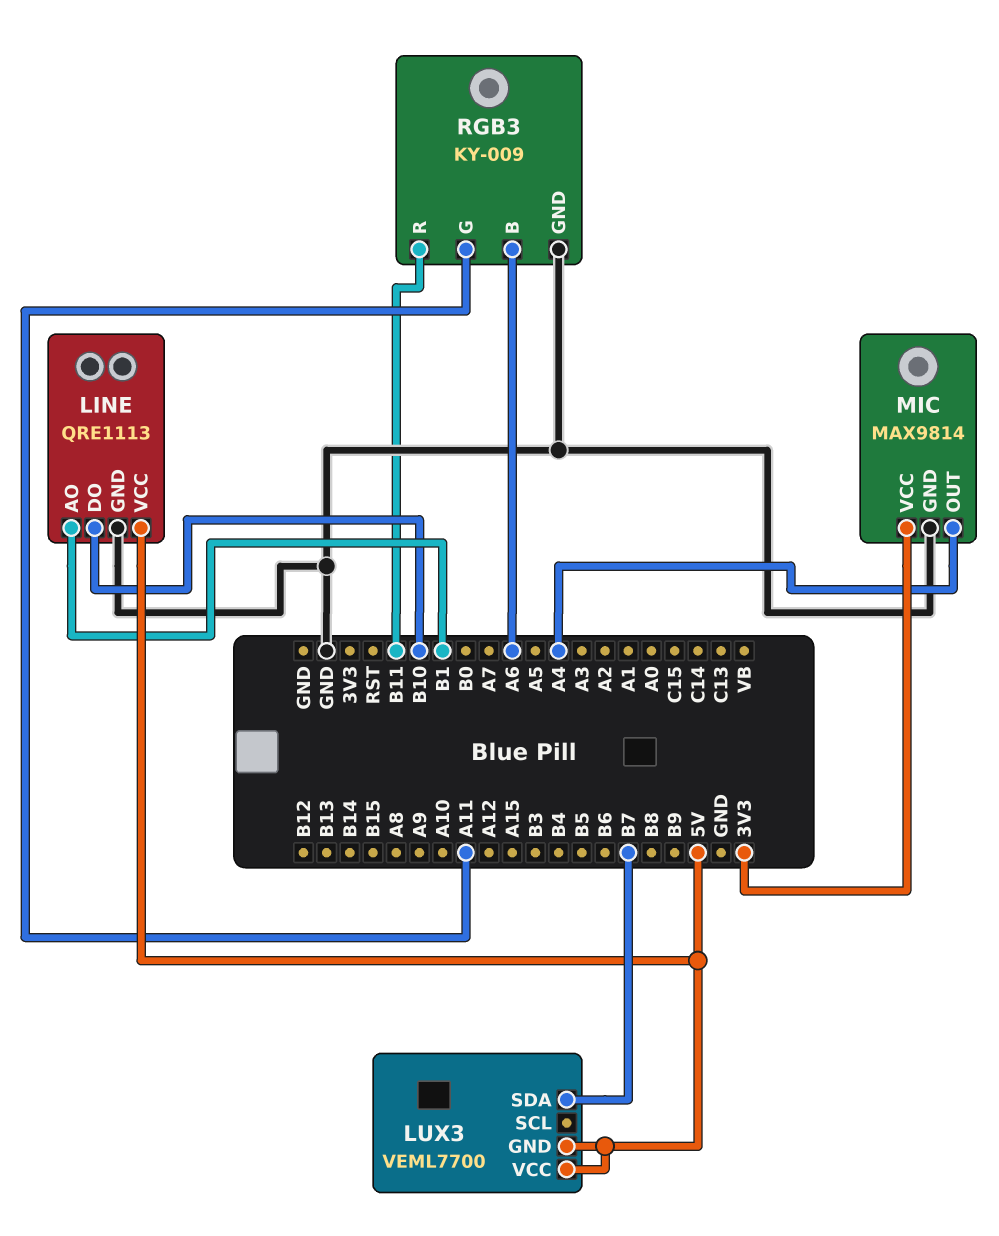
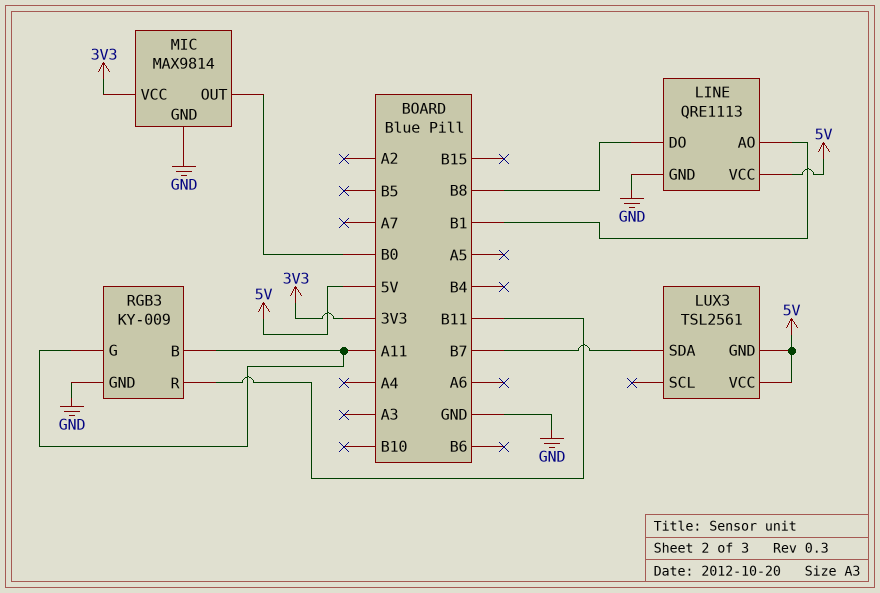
LINE pin DO: B10 -> B8
LUX3: VEML7700 -> TSL2561
MIC pin OUT: A4 -> B0
RGB3 pin B: A6 -> A11

